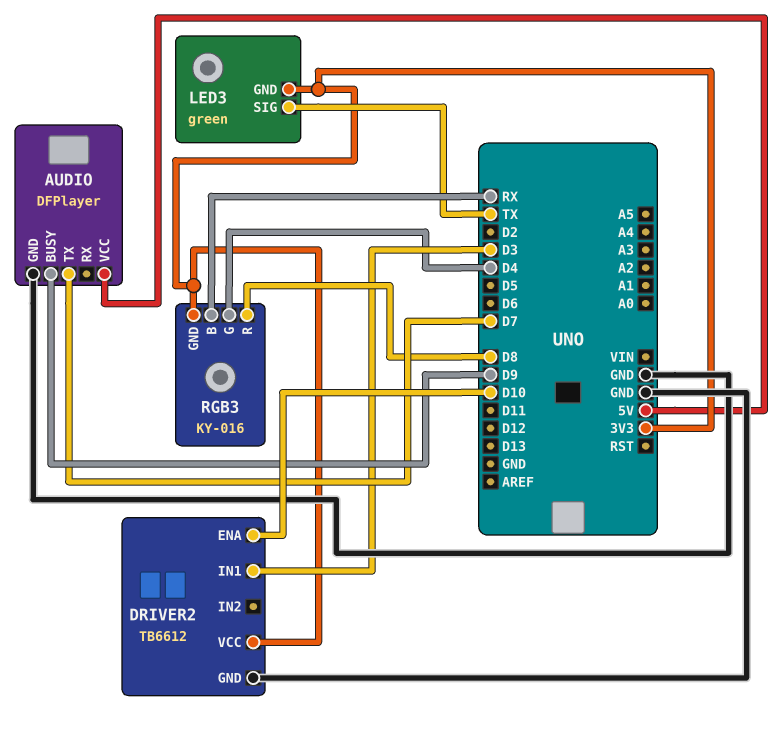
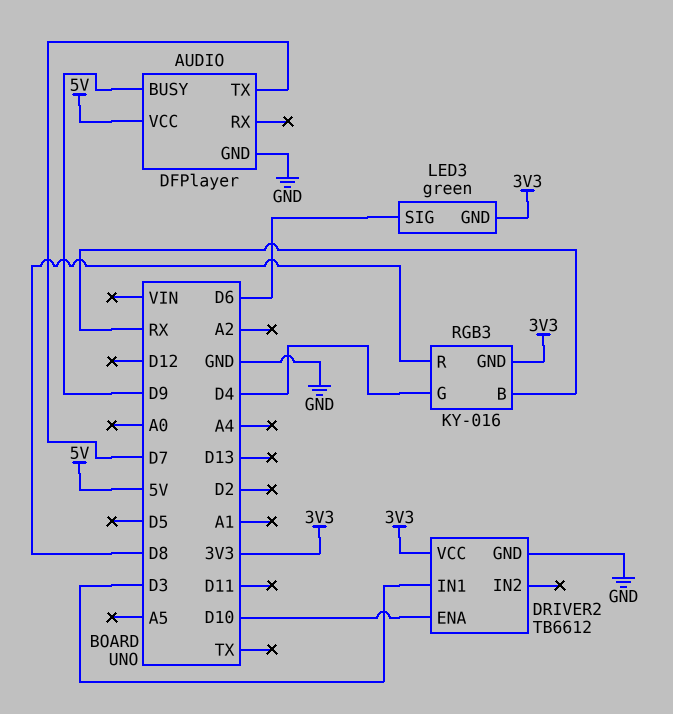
LED3 pin SIG: TX -> D6

